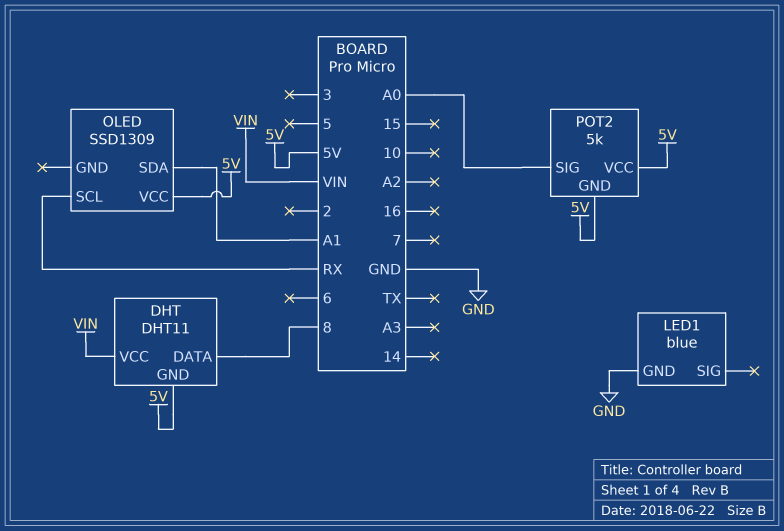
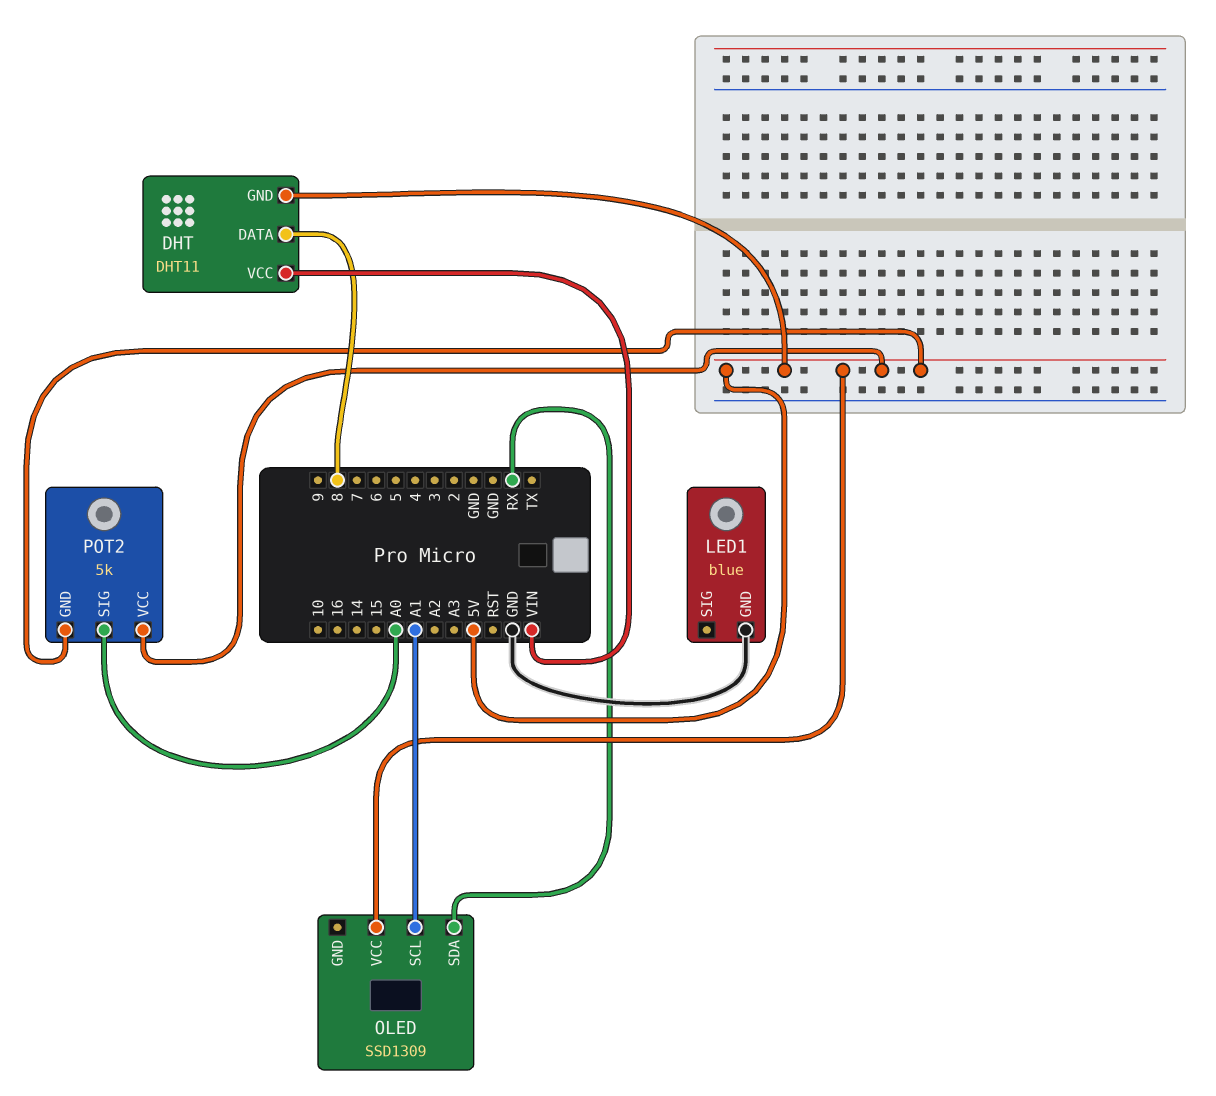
OLED pin SCL: RX -> A1
OLED pin SDA: A1 -> RX

